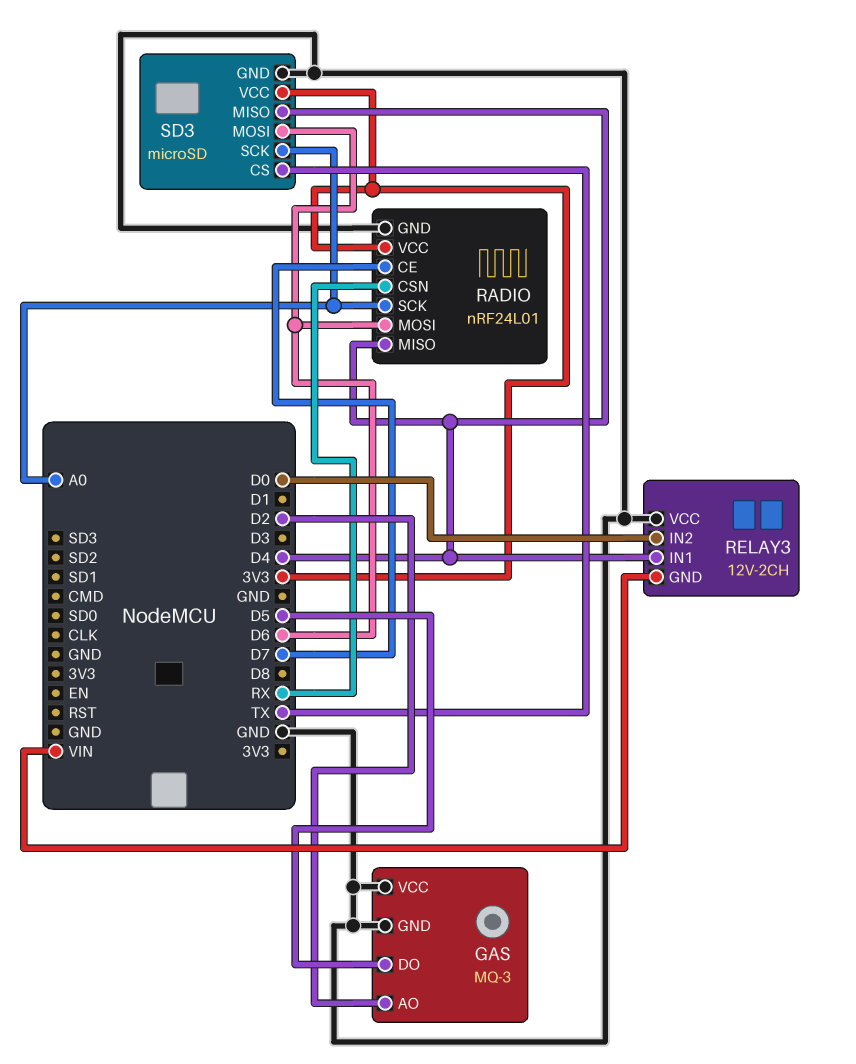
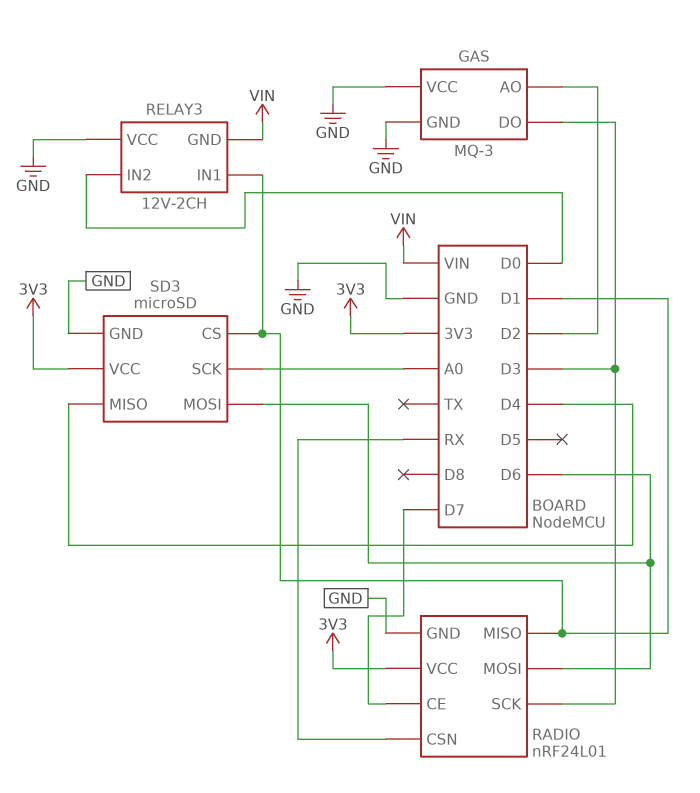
GAS pin DO: D5 -> D3
RADIO pin MISO: D4 -> D1
RADIO pin SCK: A0 -> D3
RELAY3 pin IN1: D4 -> D1
SD3 pin CS: TX -> D1

